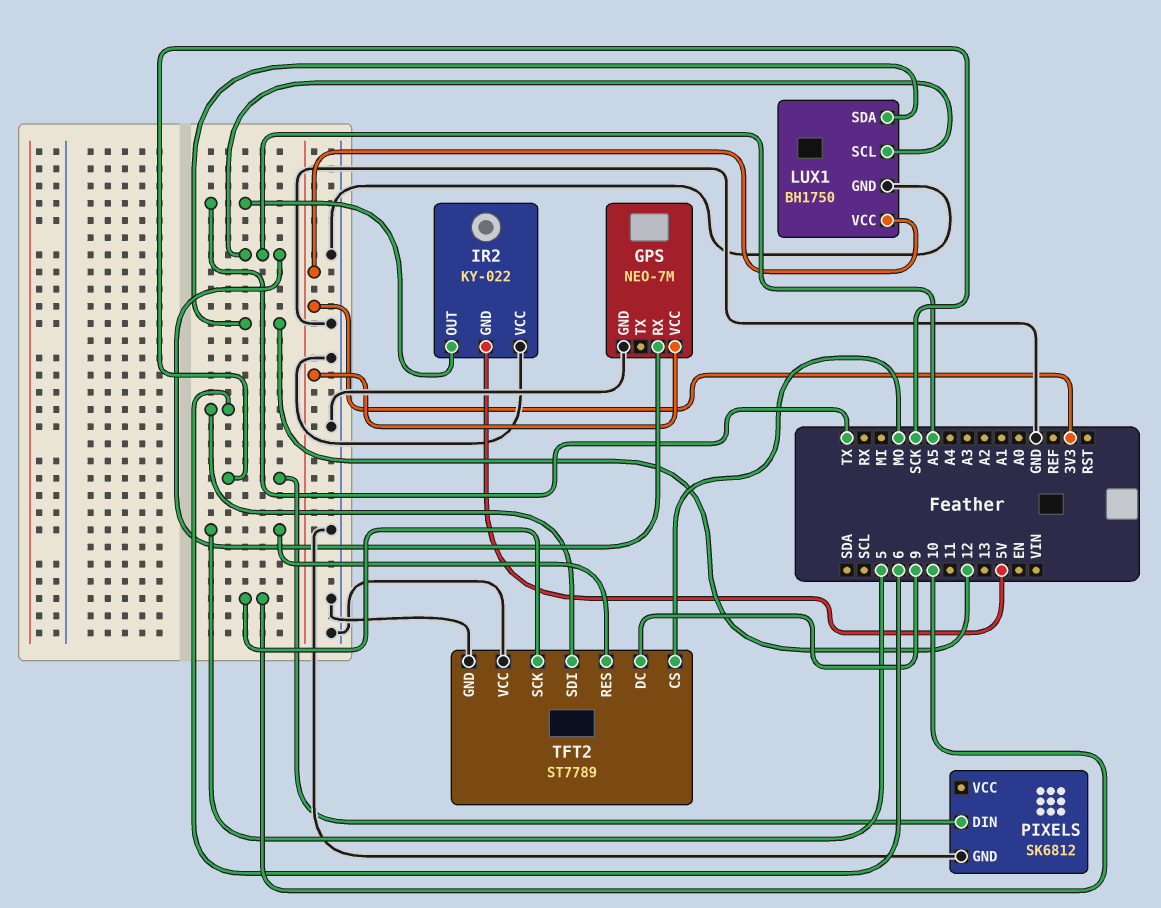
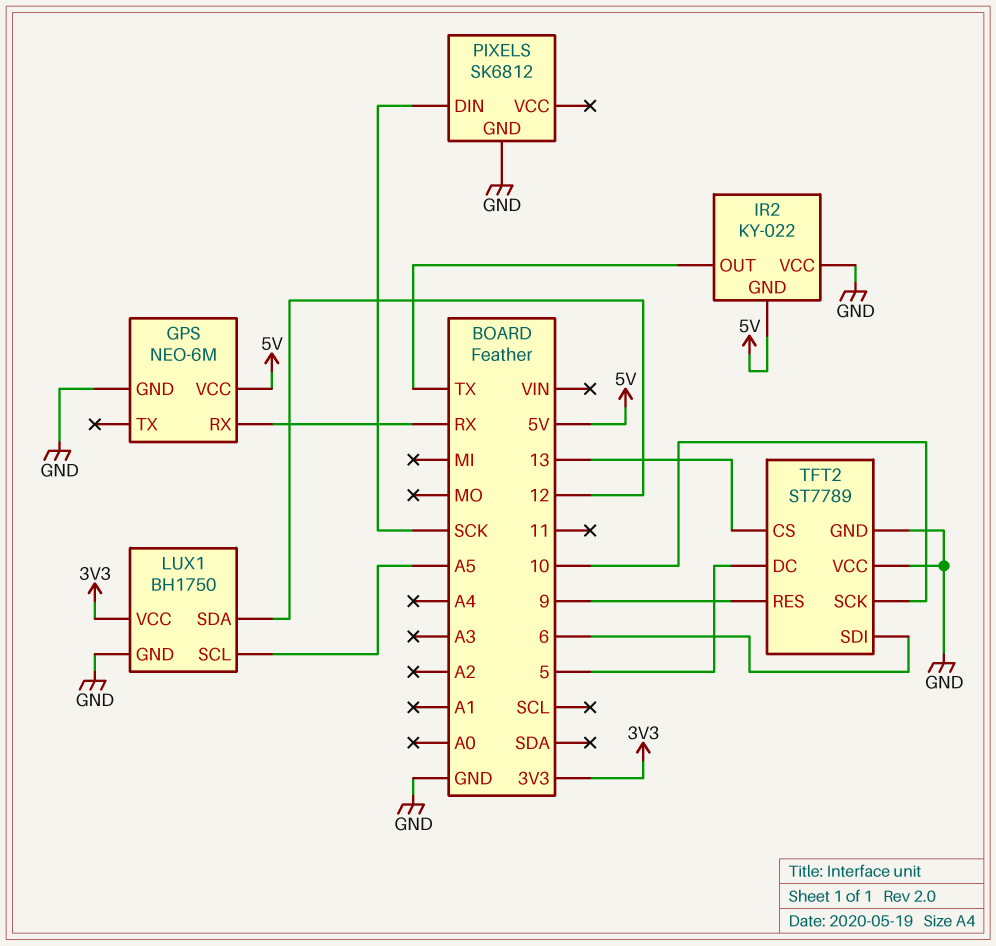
GPS: NEO-7M -> NEO-6M
GPS pin RX: A5 -> RX
GPS pin VCC: 3V3 -> 5V
TFT2 pin CS: MO -> 13
TFT2 pin DC: 9 -> 5
TFT2 pin RES: 5 -> 9

